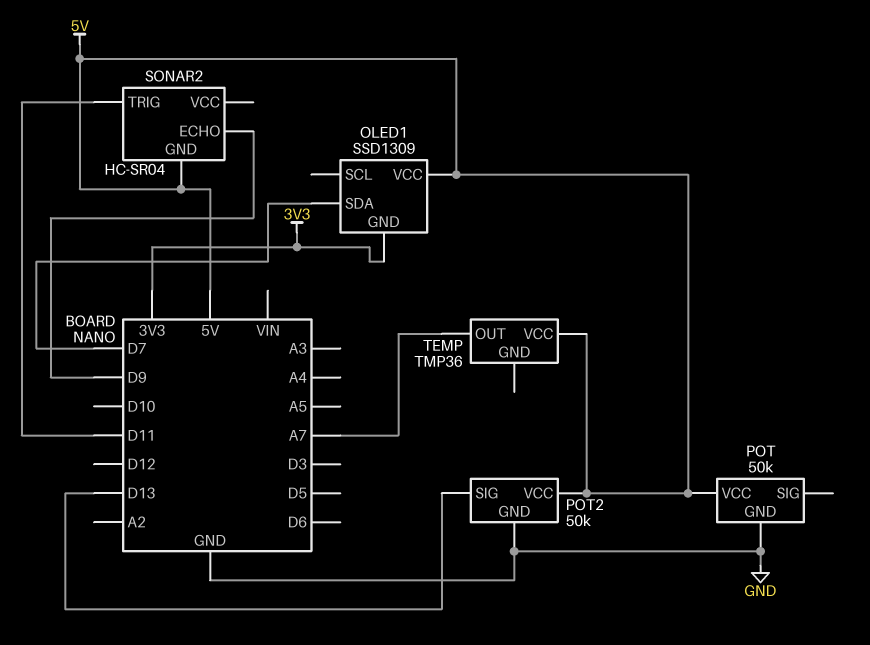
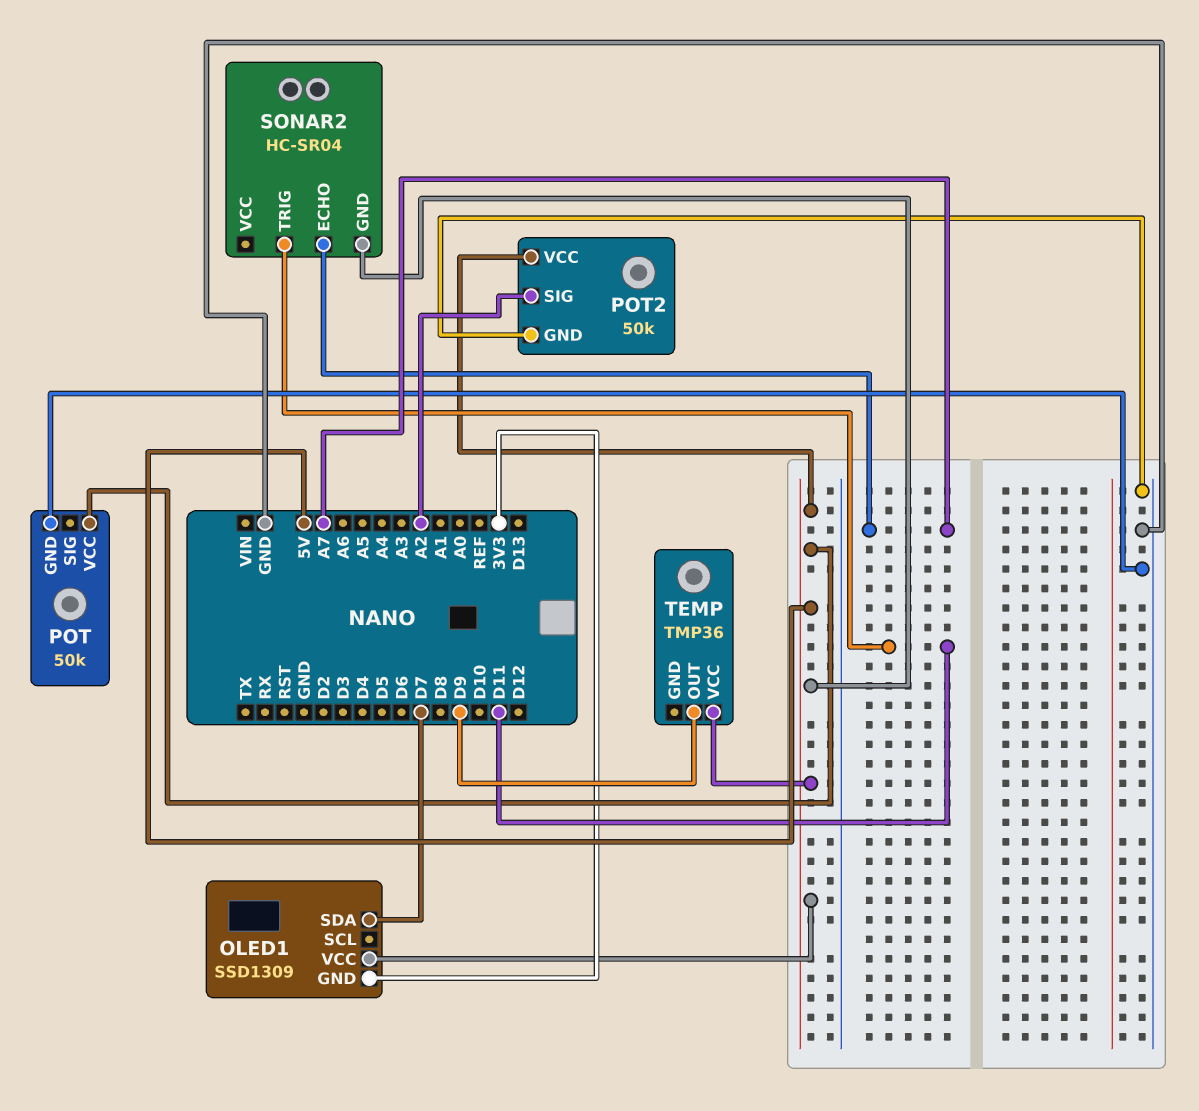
POT2 pin SIG: D13 -> A2
SONAR2 pin ECHO: D9 -> A7
TEMP pin OUT: A7 -> D9

